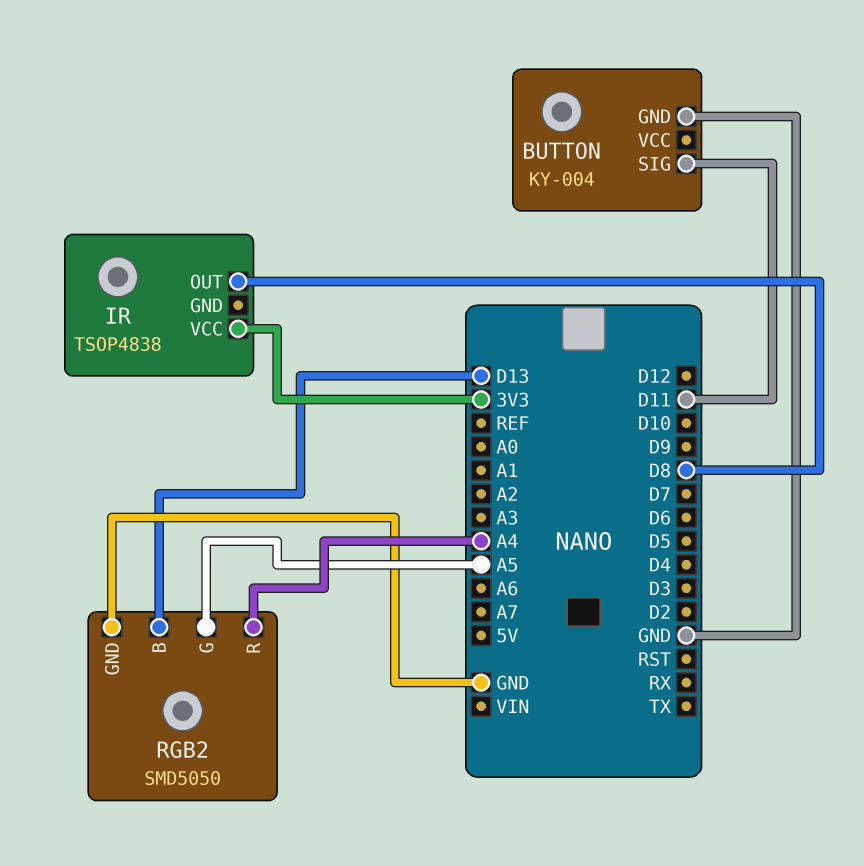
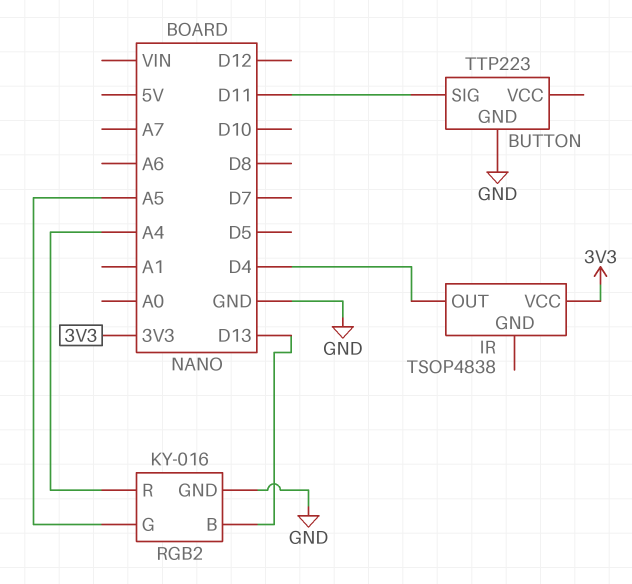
BUTTON: KY-004 -> TTP223
IR pin OUT: D8 -> D4
RGB2: SMD5050 -> KY-016

